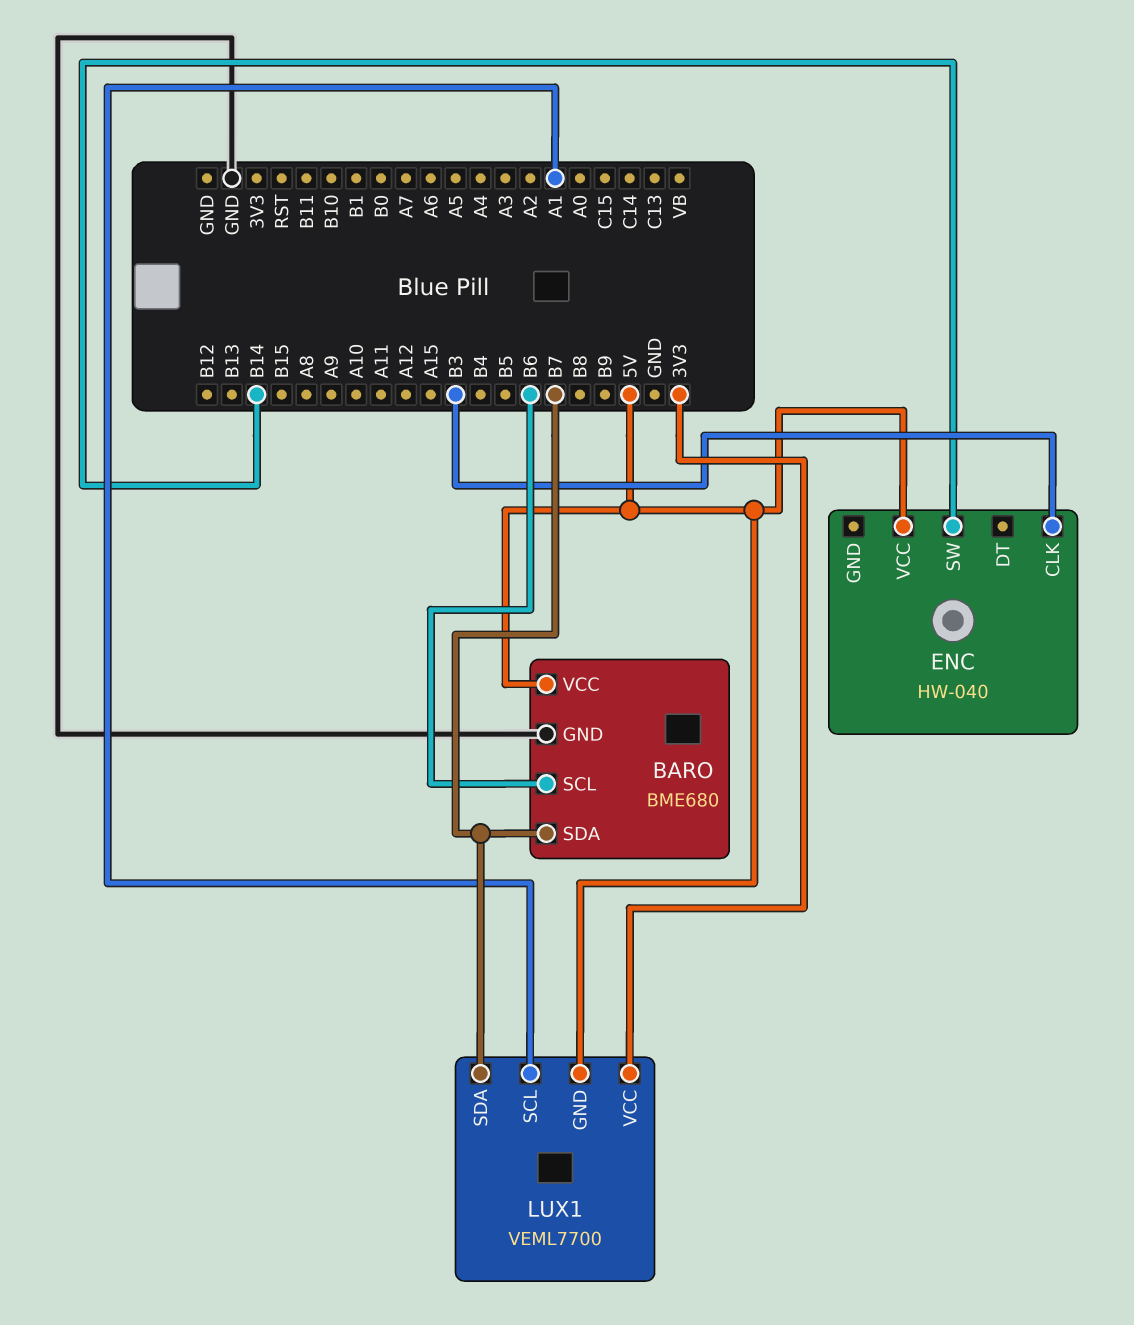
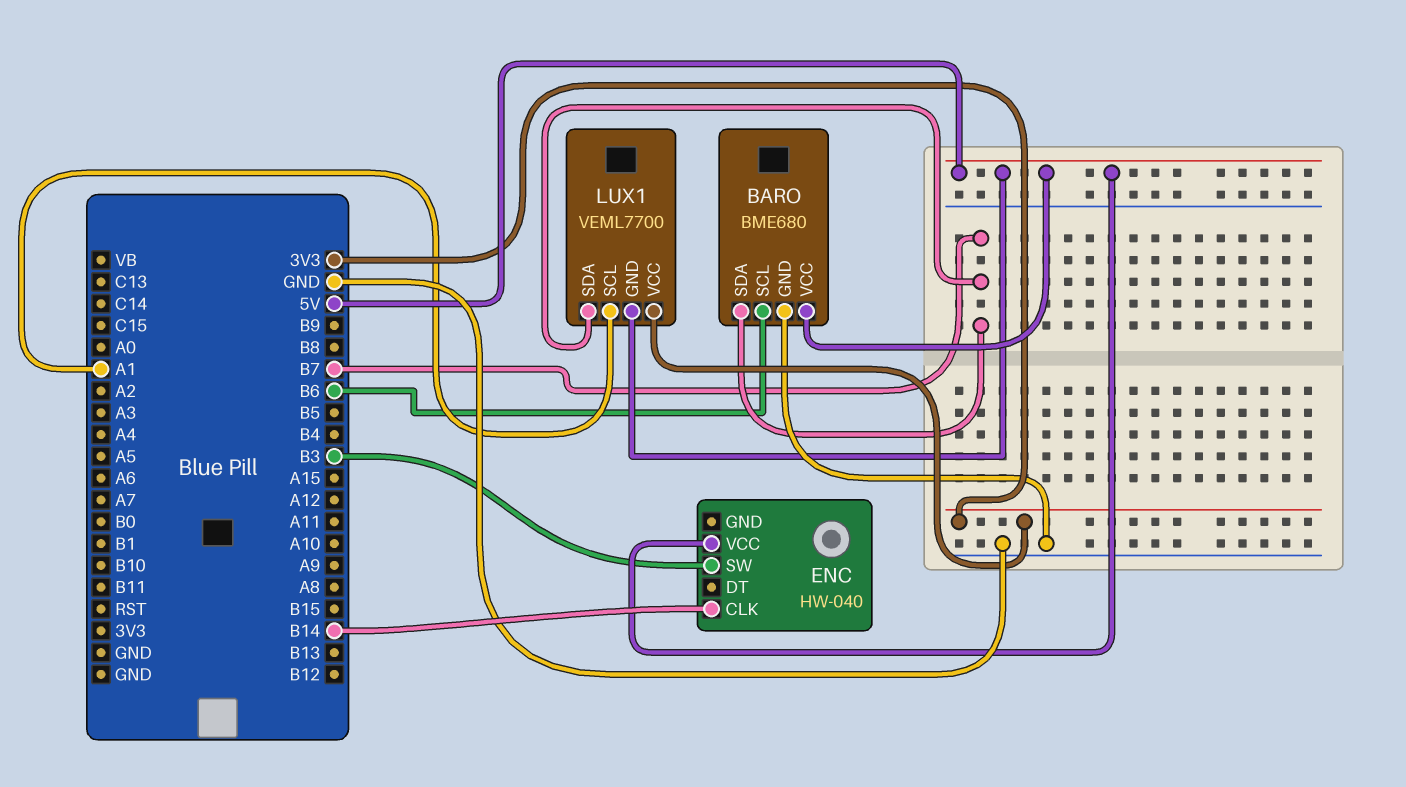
ENC pin CLK: B3 -> B14
ENC pin SW: B14 -> B3

